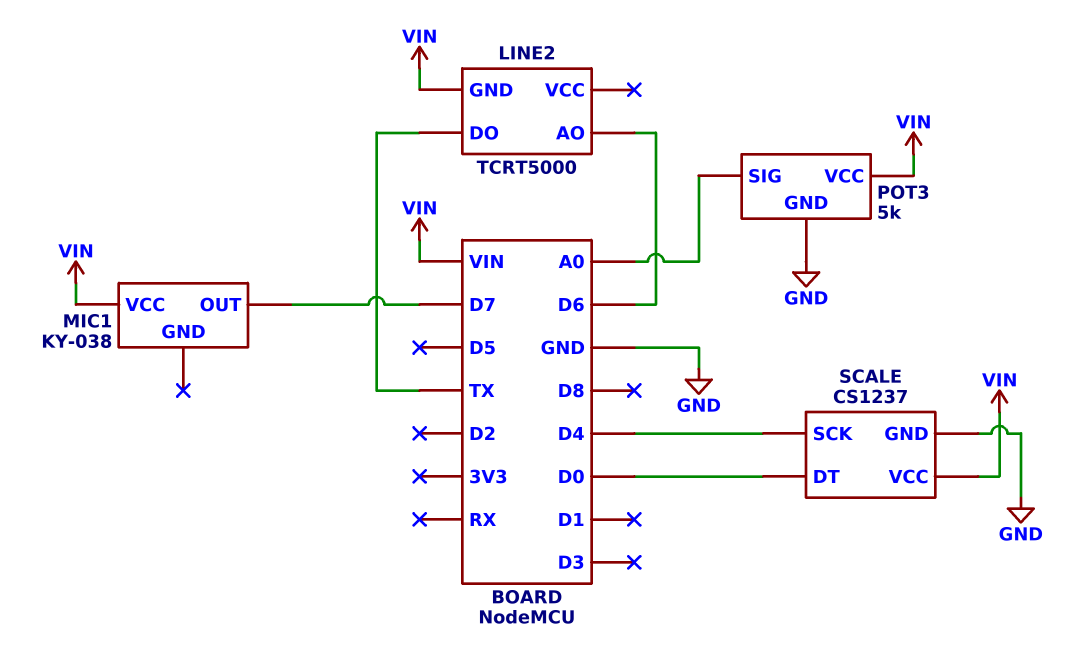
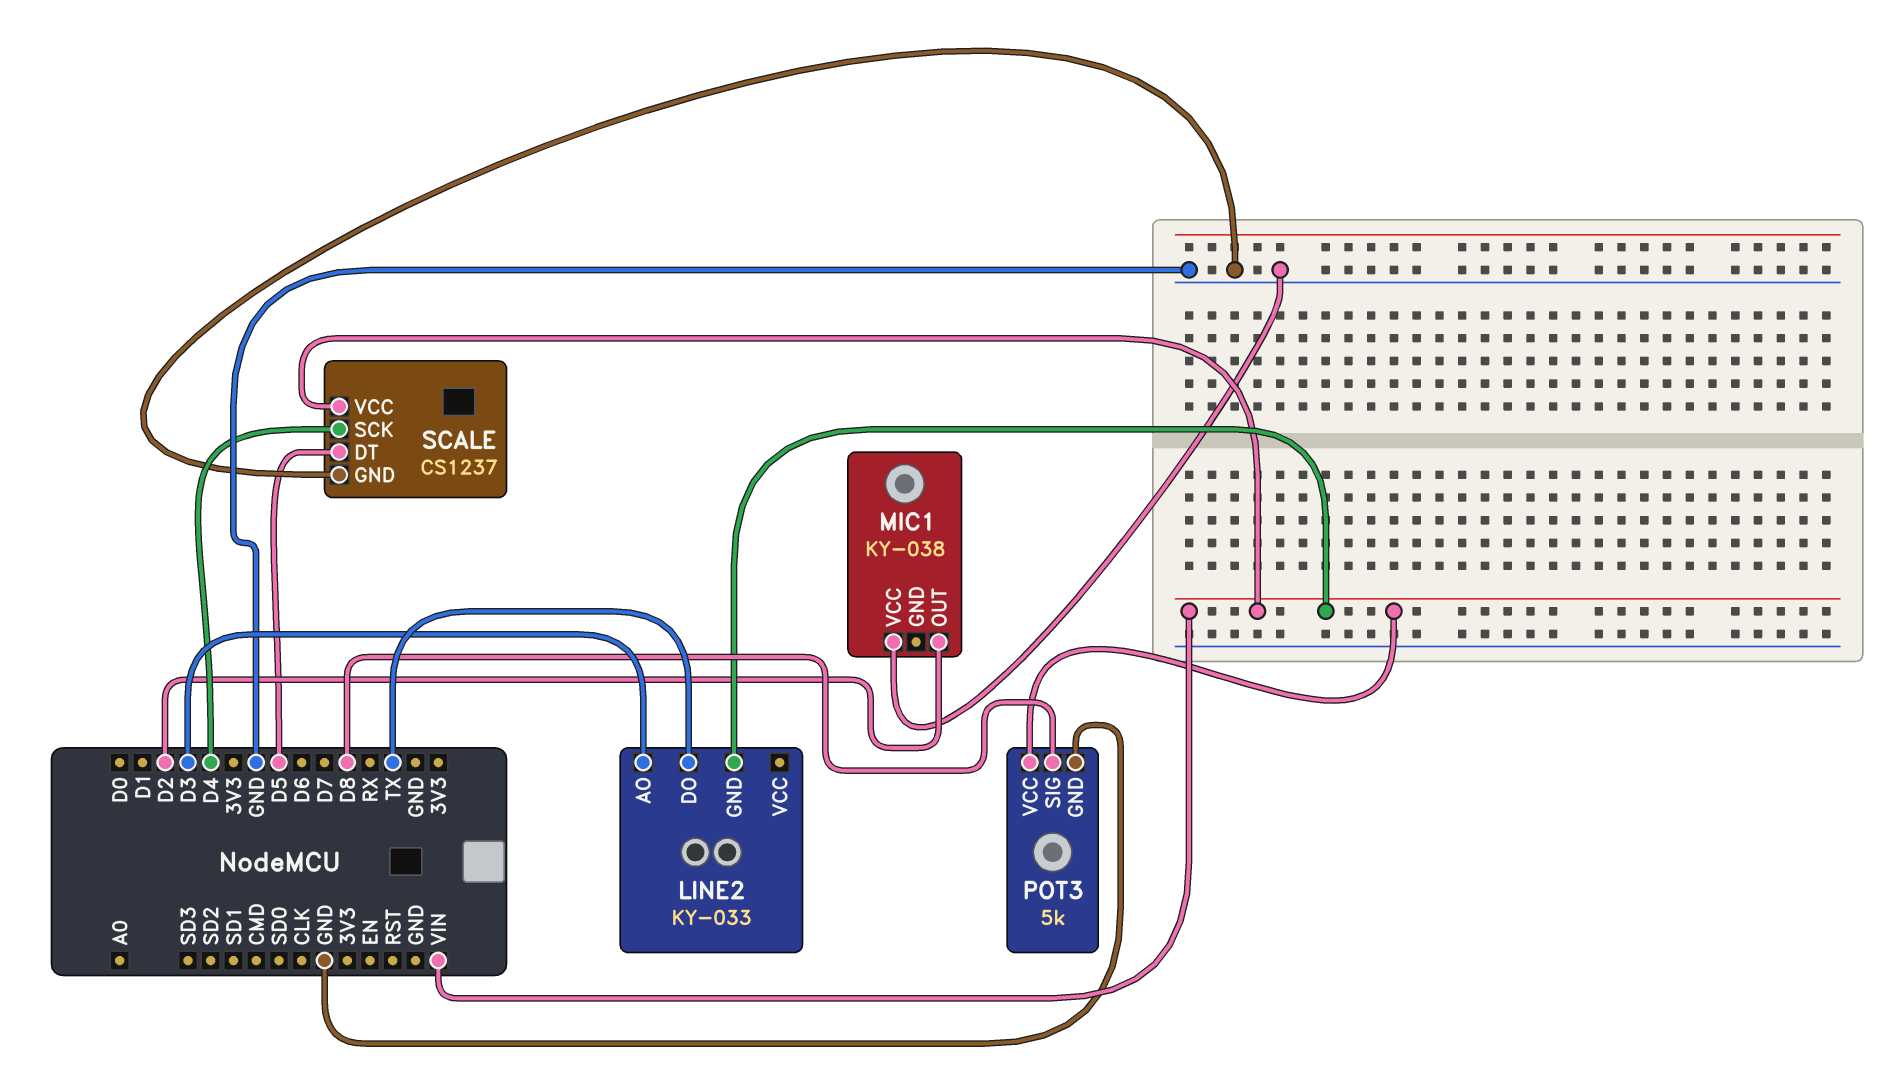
LINE2: TCRT5000 -> KY-033
LINE2 pin AO: D6 -> D3
MIC1 pin OUT: D7 -> D2
MIC1 pin VCC: VIN -> GND
POT3 pin SIG: A0 -> D8
SCALE pin DT: D0 -> D5

